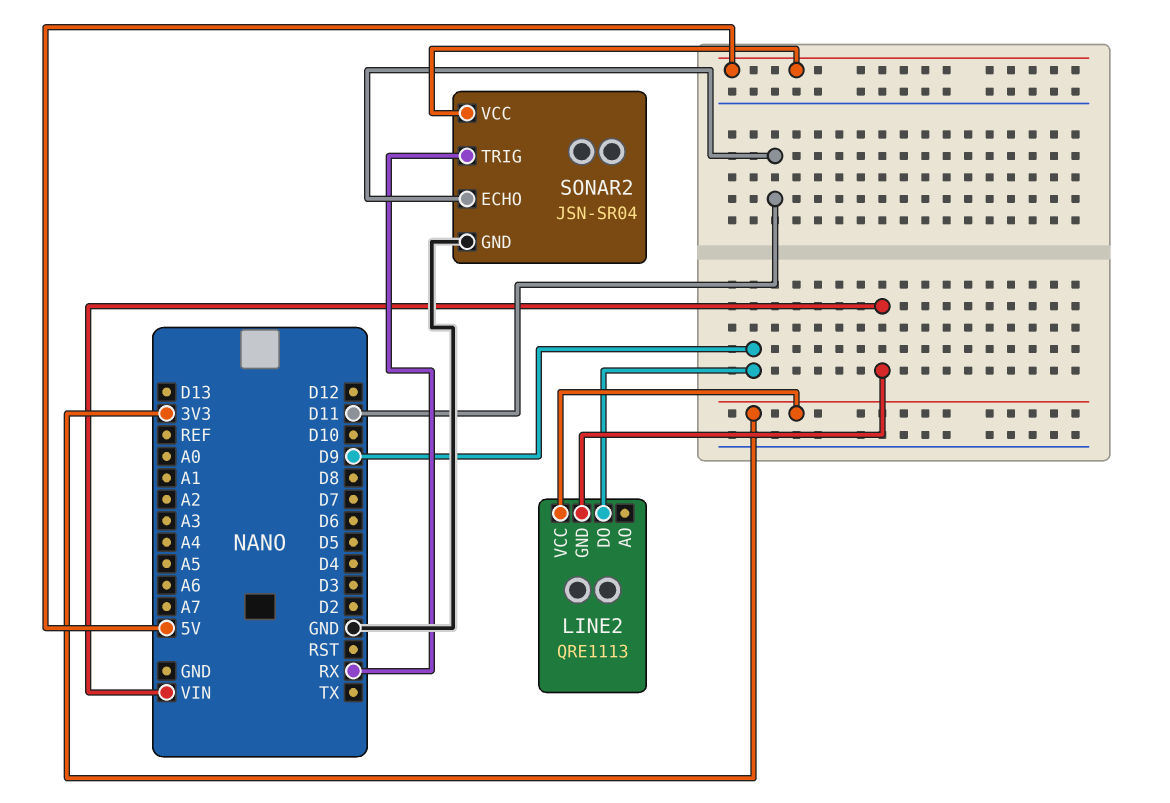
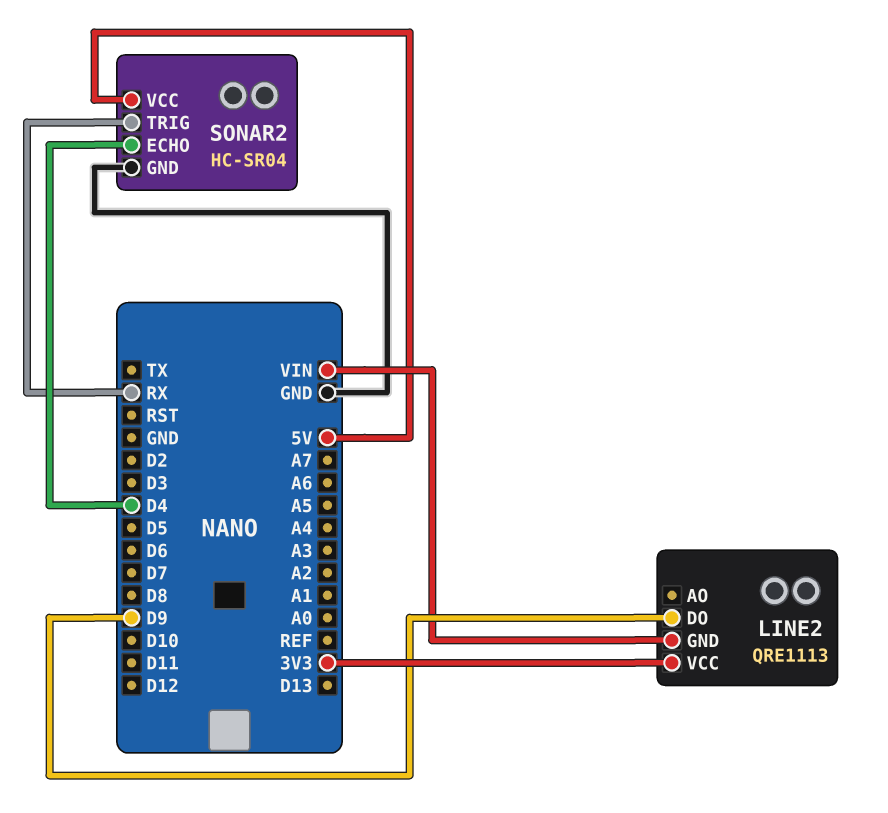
SONAR2: JSN-SR04 -> HC-SR04
SONAR2 pin ECHO: D11 -> D4

